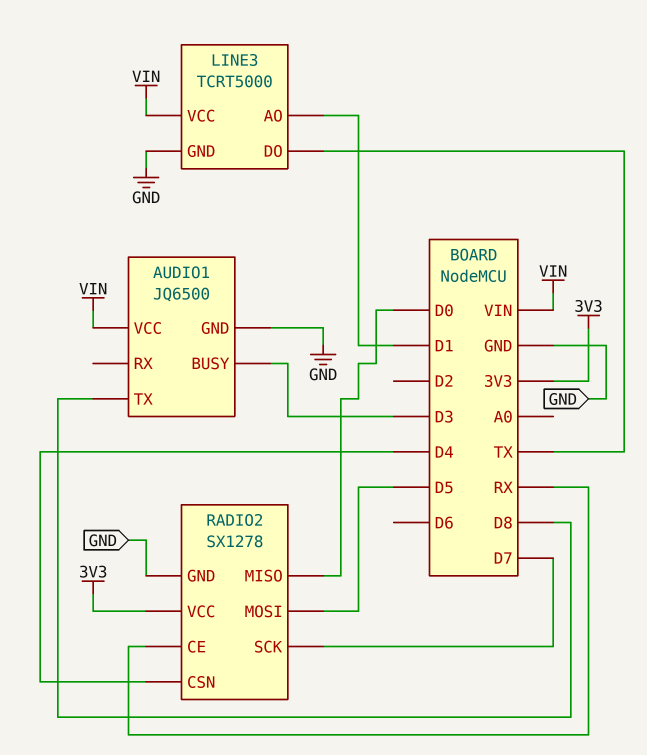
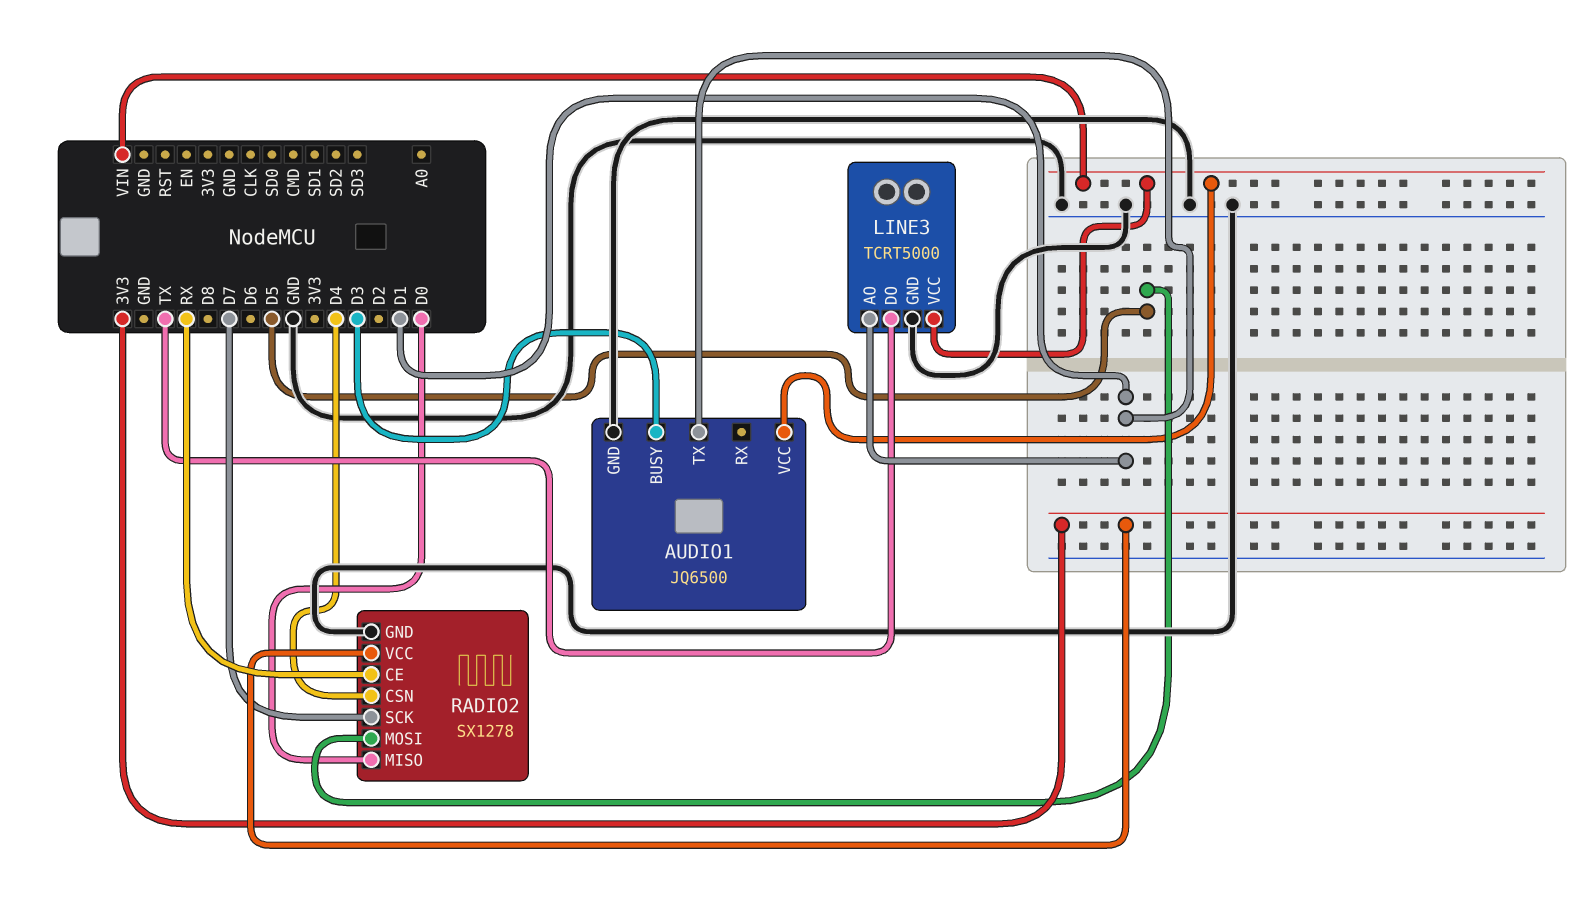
AUDIO1 pin TX: D8 -> D1

